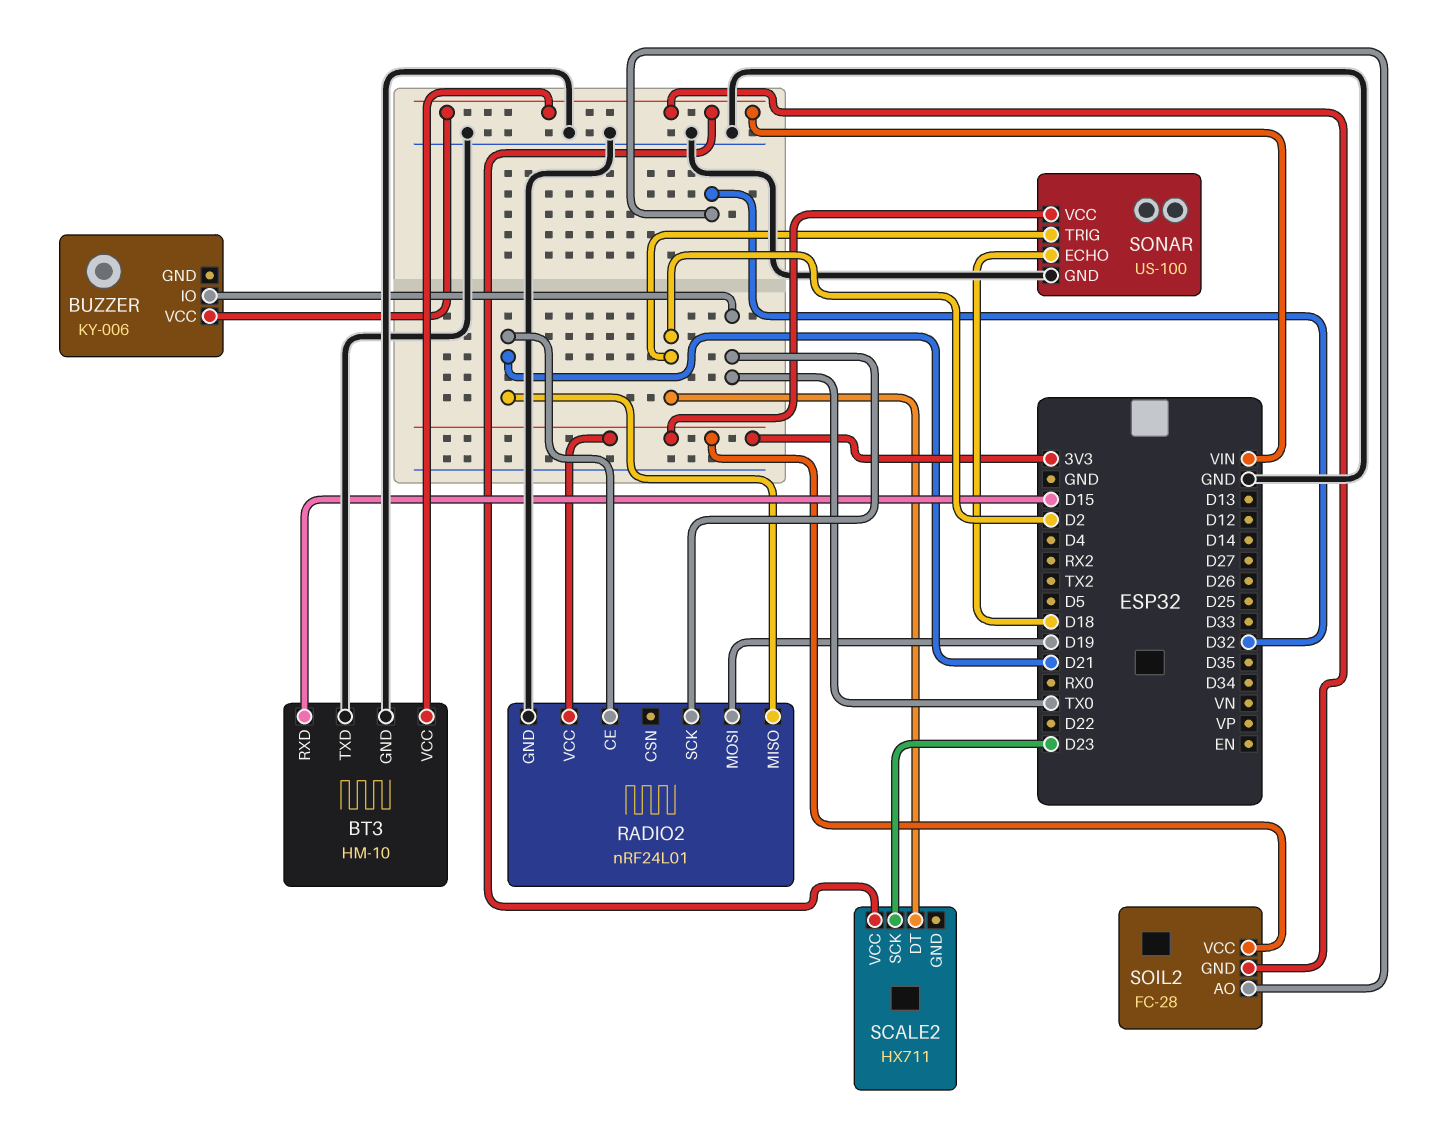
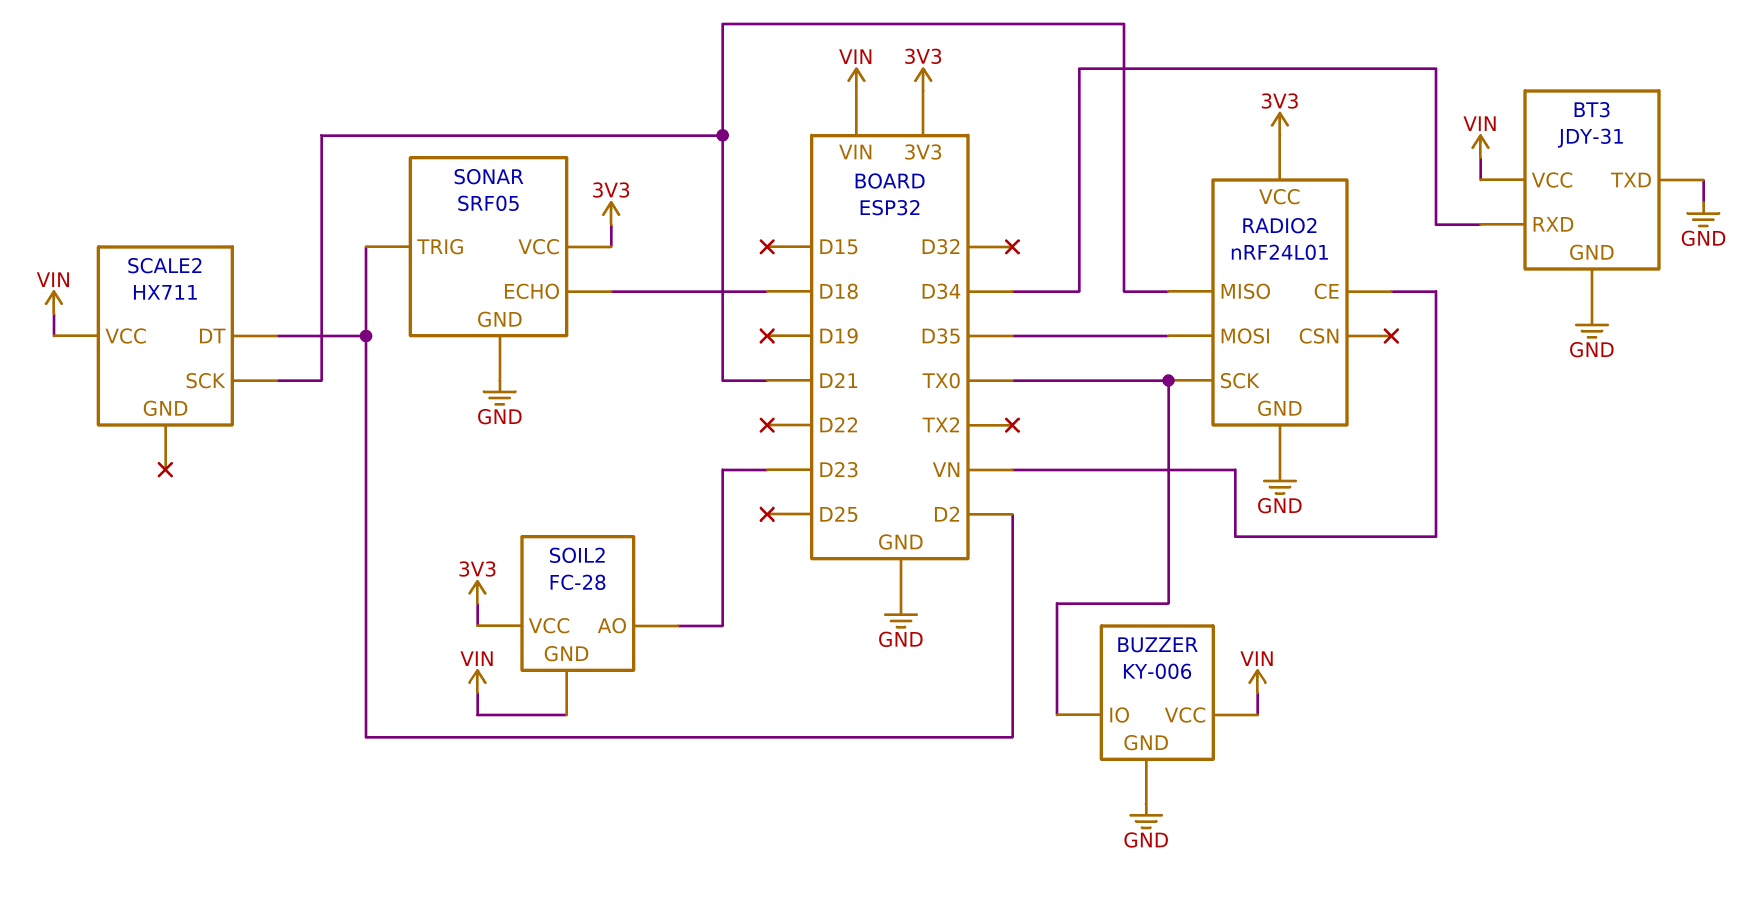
BT3: HM-10 -> JDY-31
BT3 pin RXD: D15 -> D34
BUZZER pin GND: none -> GND
RADIO2 pin CE: D21 -> VN
RADIO2 pin MOSI: D19 -> D35
SCALE2 pin SCK: D23 -> D21
SOIL2 pin AO: D32 -> D23
SONAR: US-100 -> SRF05

